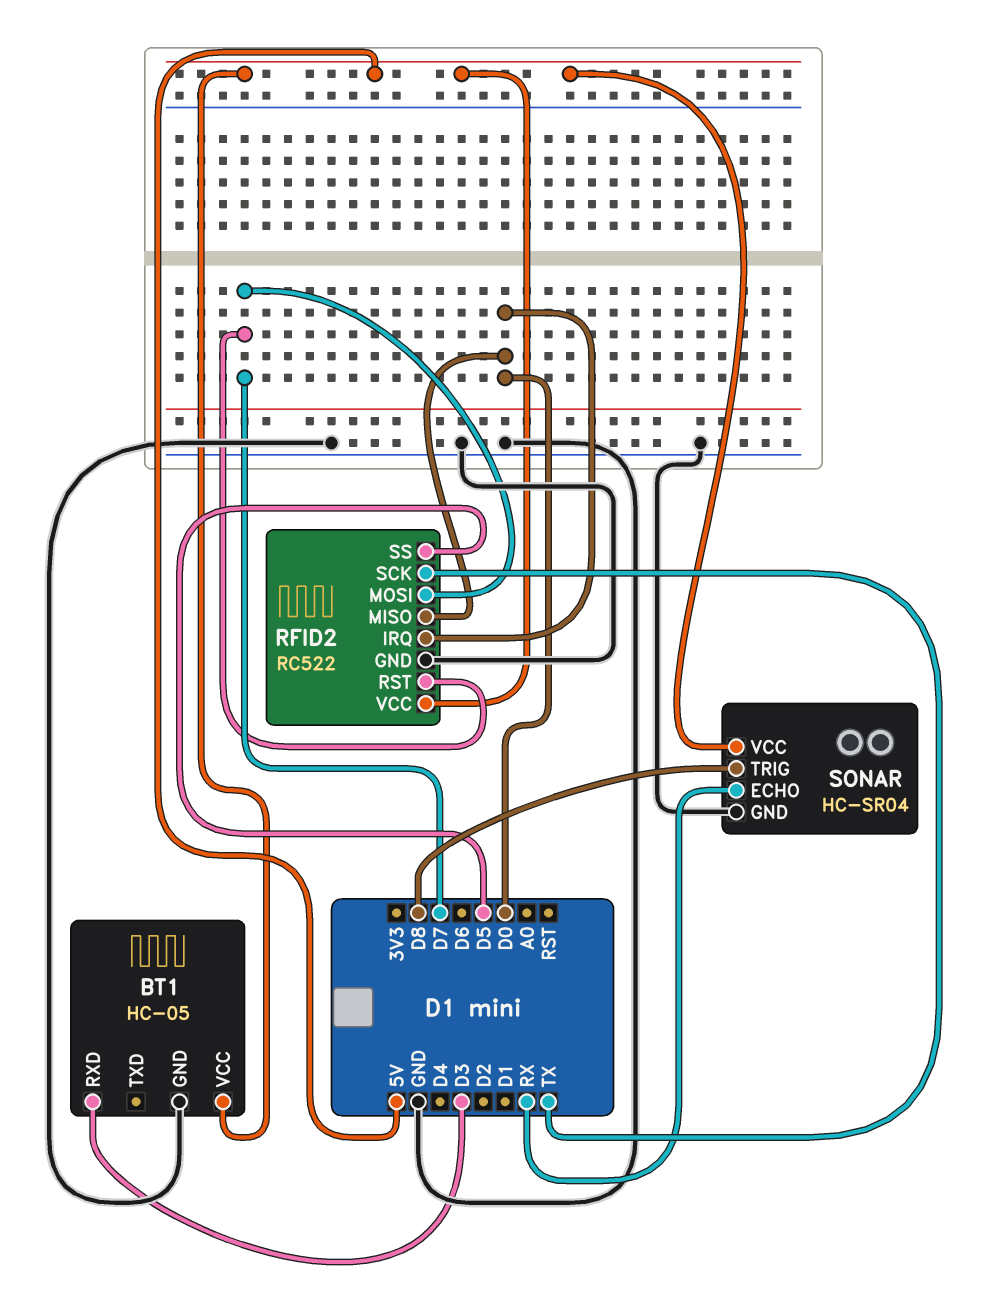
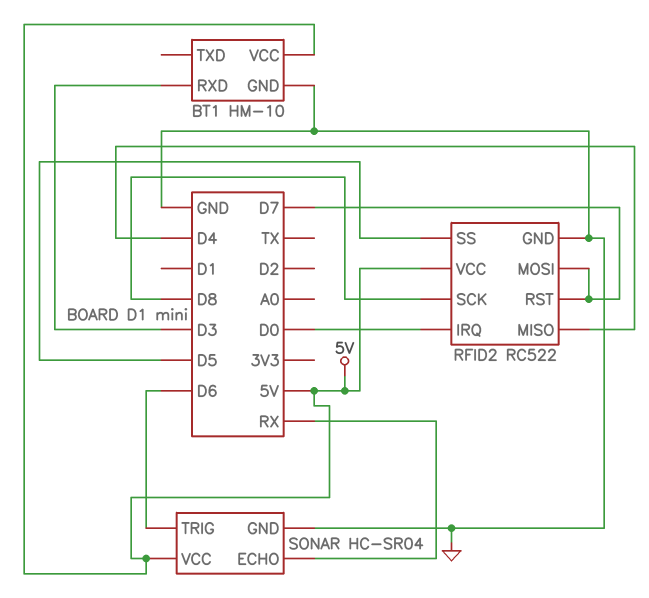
BT1: HC-05 -> HM-10
RFID2 pin MISO: D0 -> D4
RFID2 pin SCK: TX -> D8
SONAR pin TRIG: D8 -> D6

